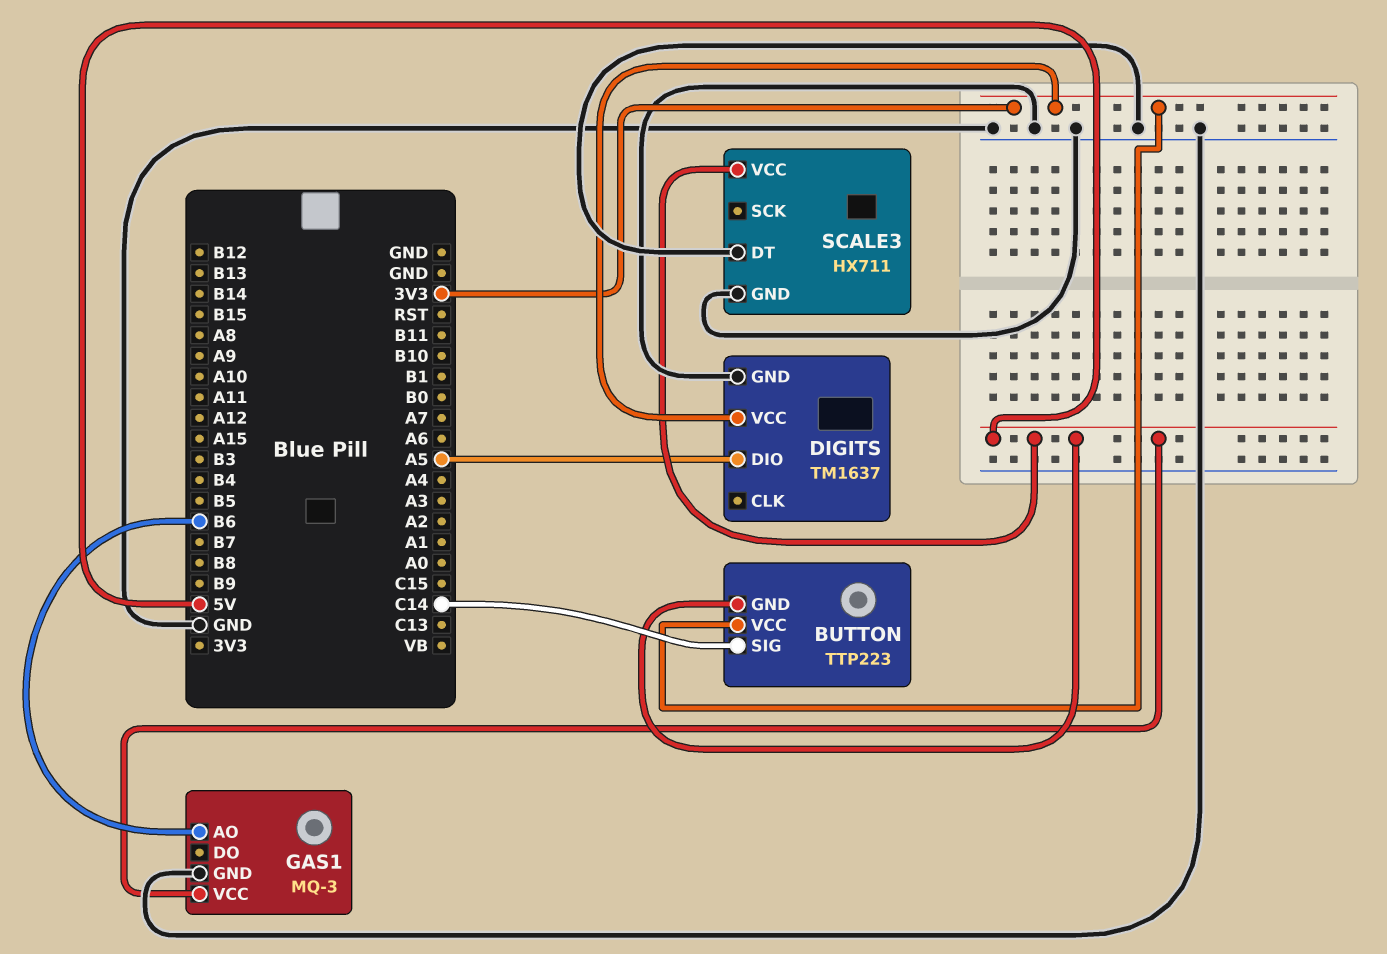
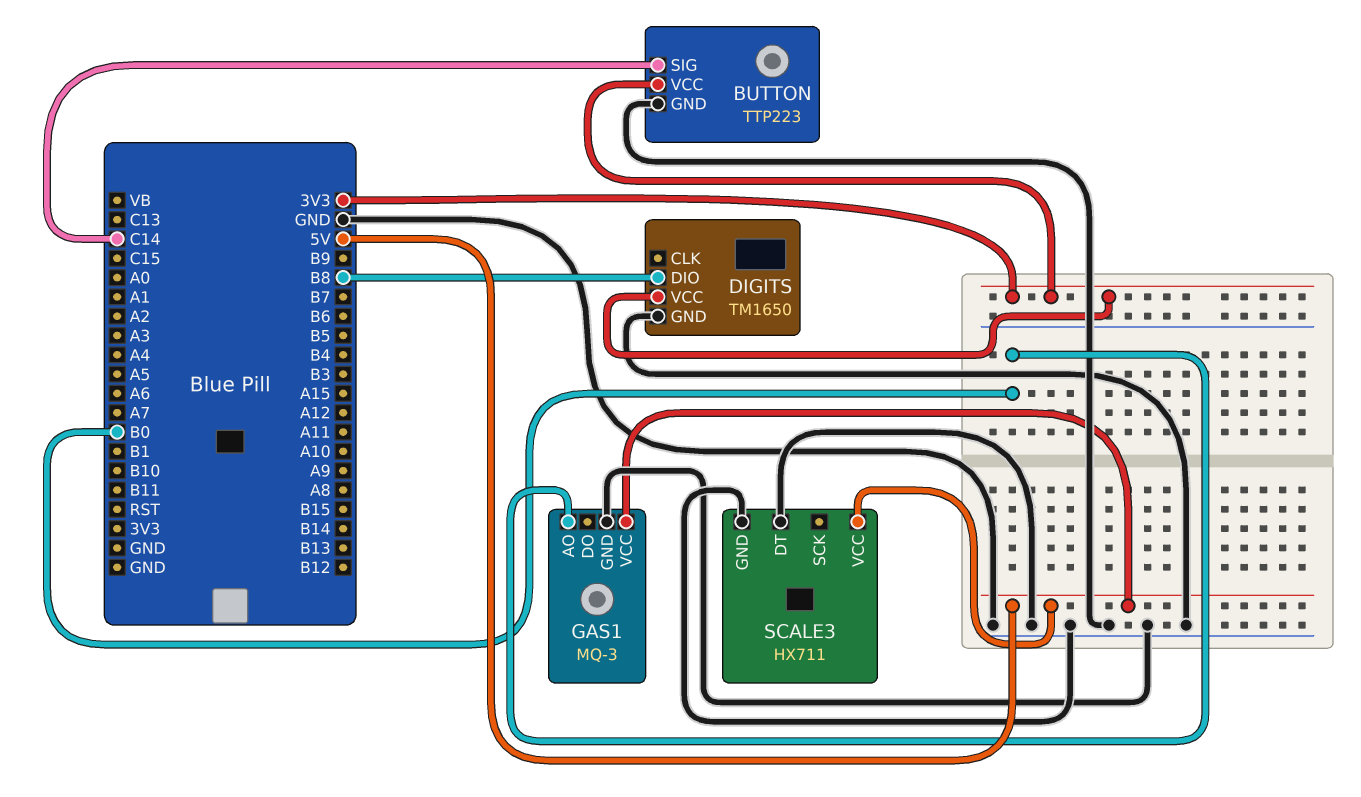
BUTTON pin GND: 5V -> GND
DIGITS: TM1637 -> TM1650
DIGITS pin DIO: A5 -> B8
GAS1 pin AO: B6 -> B0

